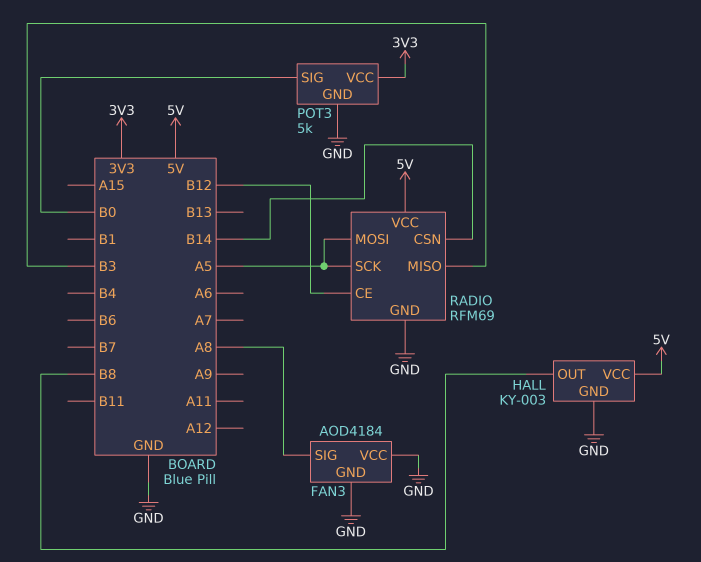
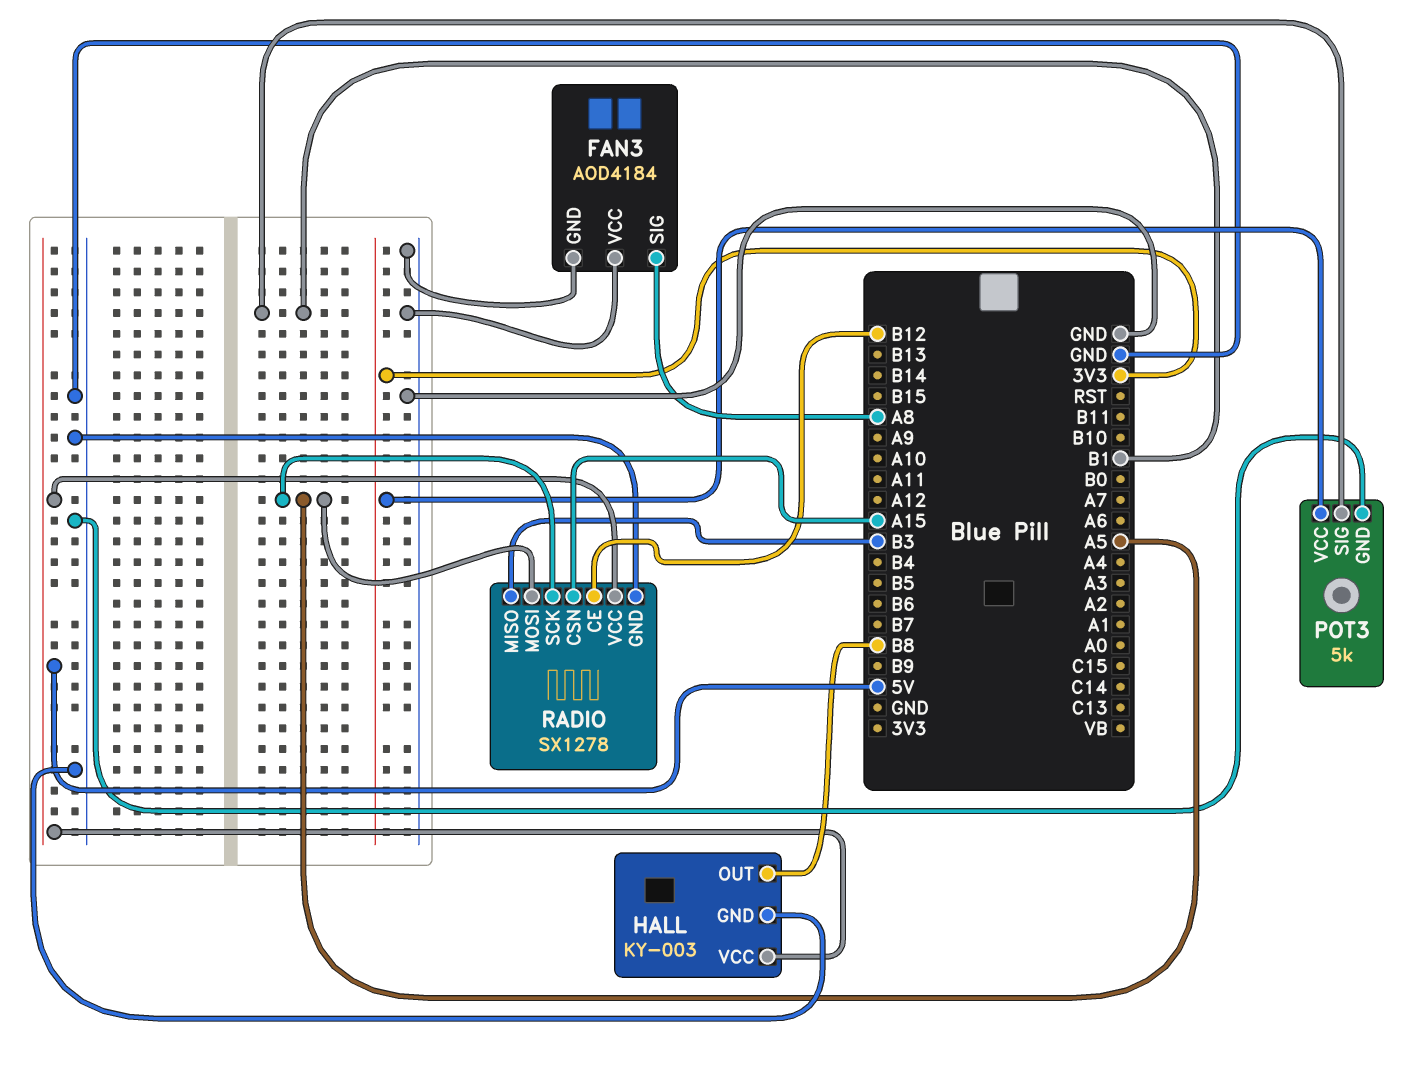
POT3 pin SIG: B0 -> B1
RADIO: RFM69 -> SX1278
RADIO pin CSN: B14 -> A15

